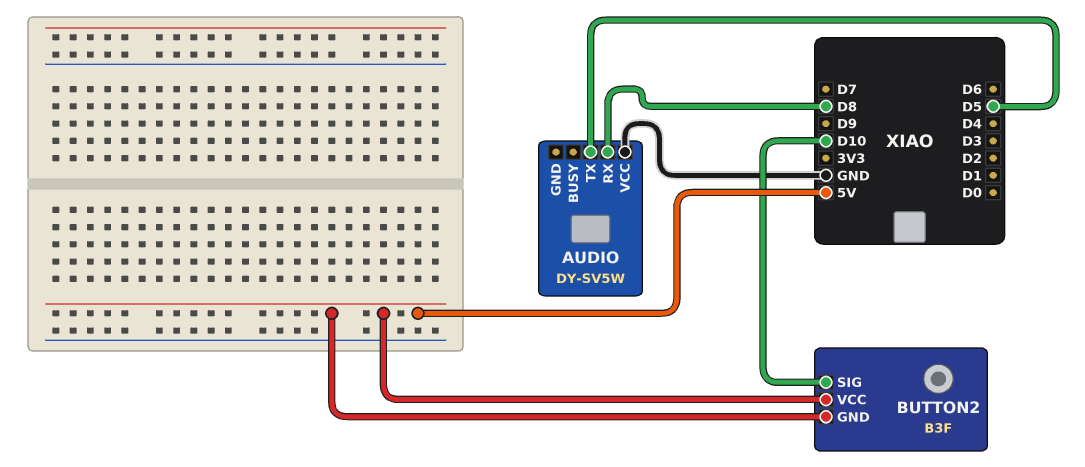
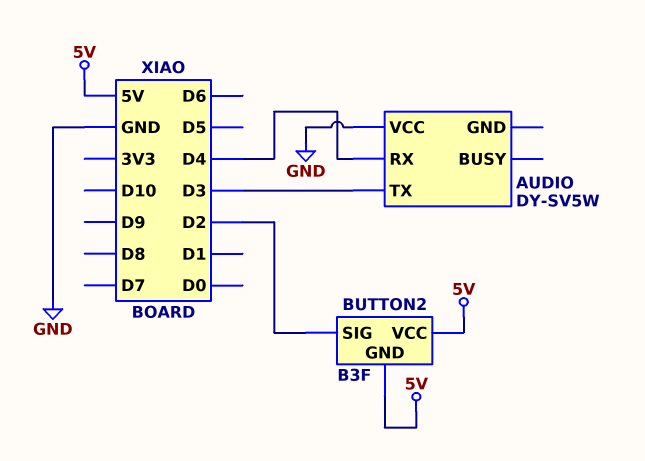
AUDIO pin RX: D8 -> D4
AUDIO pin TX: D5 -> D3
BUTTON2 pin SIG: D10 -> D2

